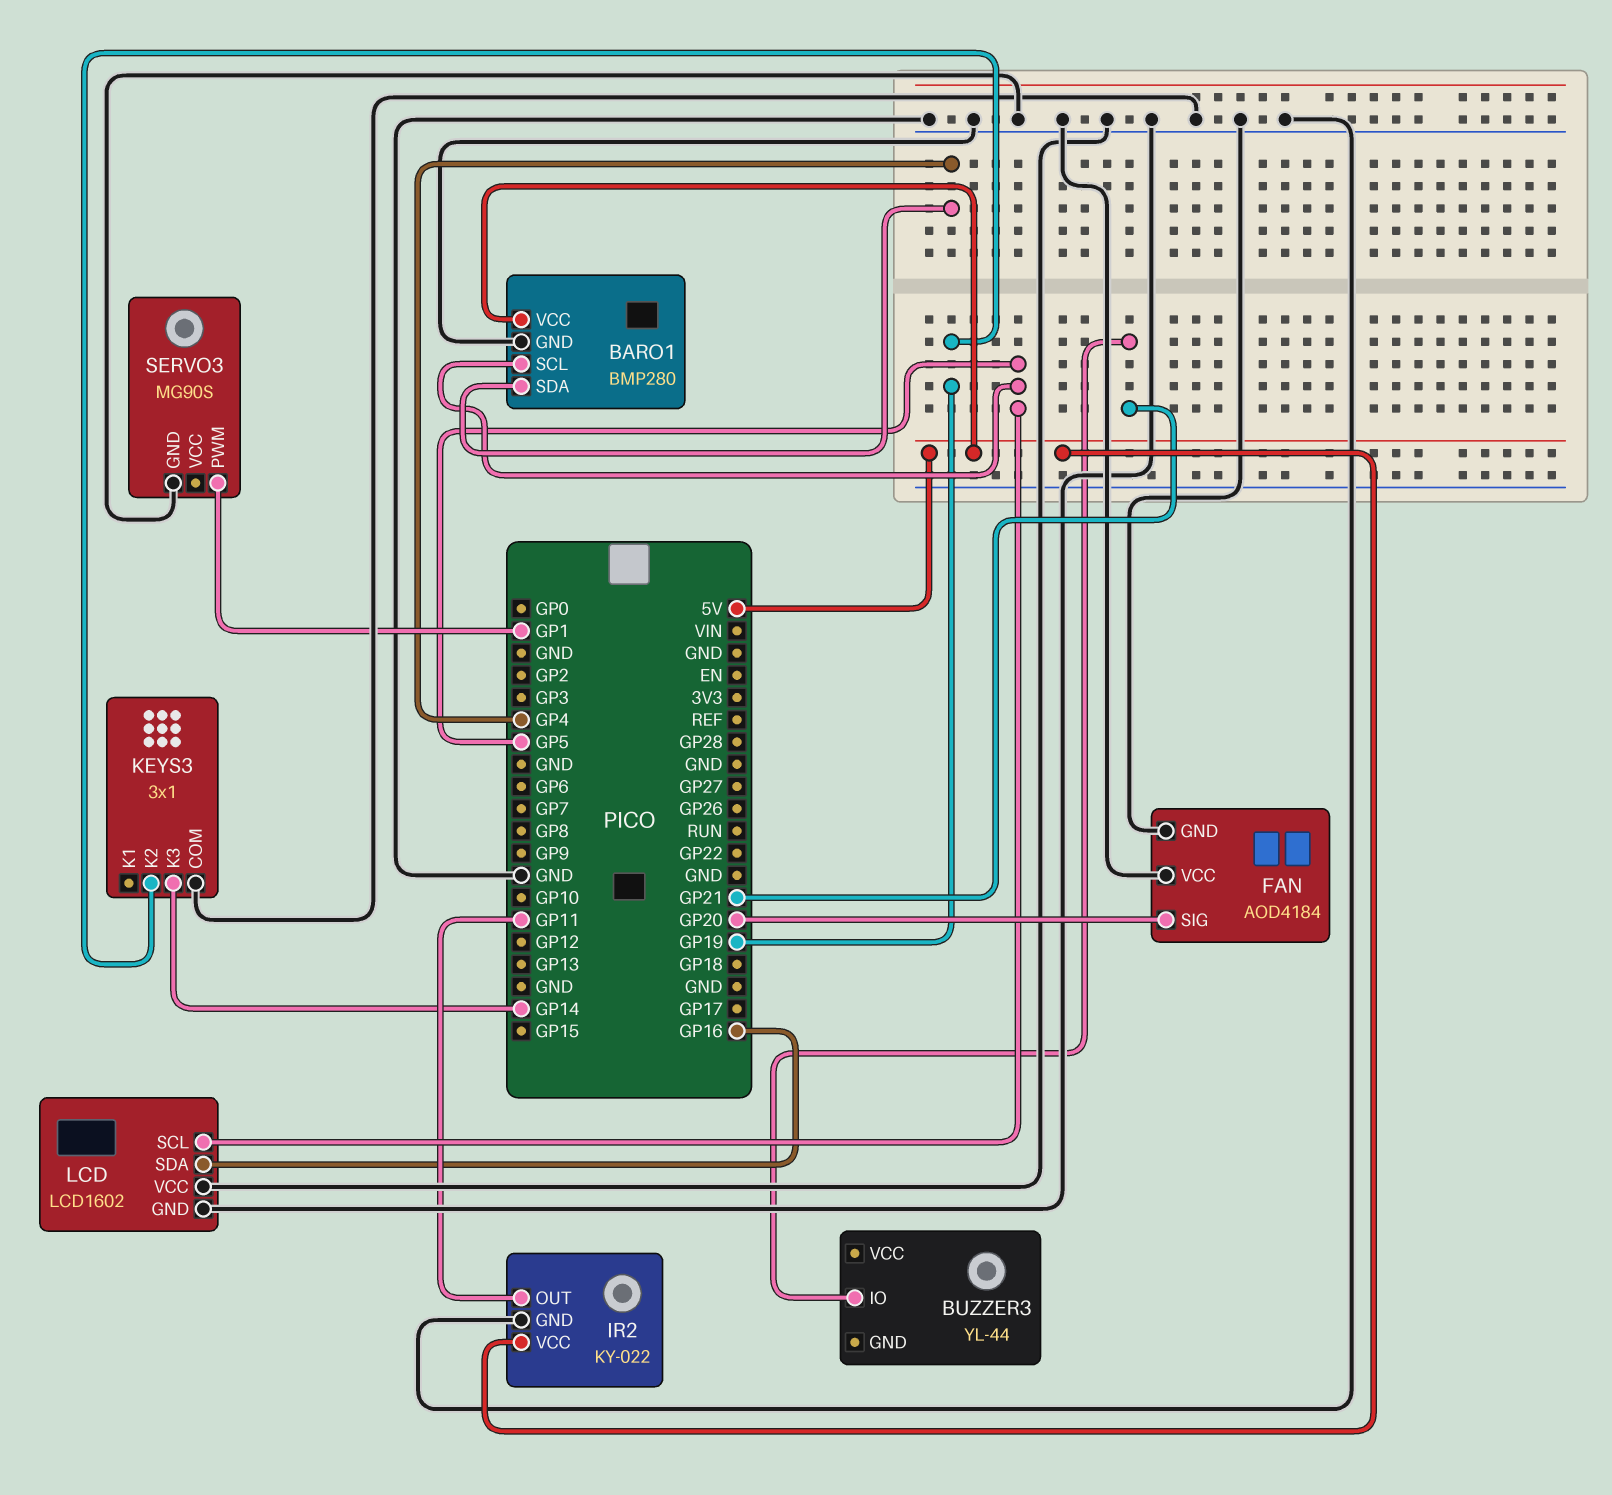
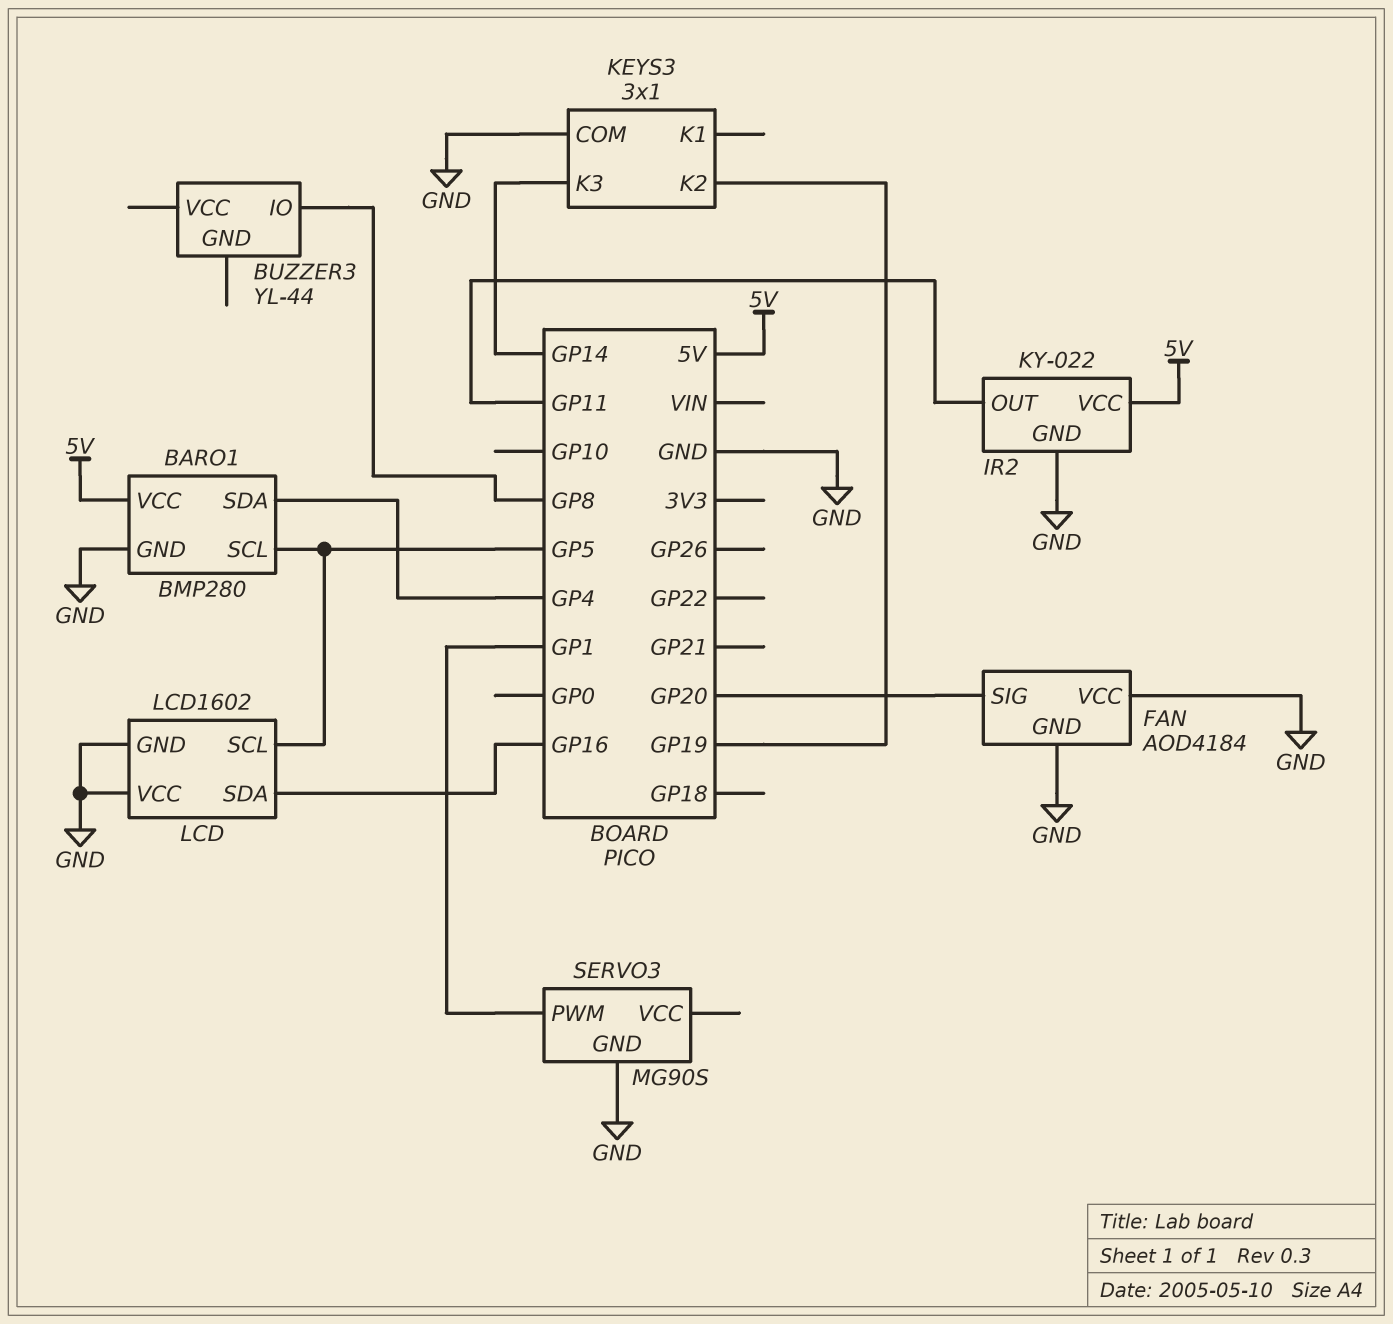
BUZZER3 pin IO: GP21 -> GP8

